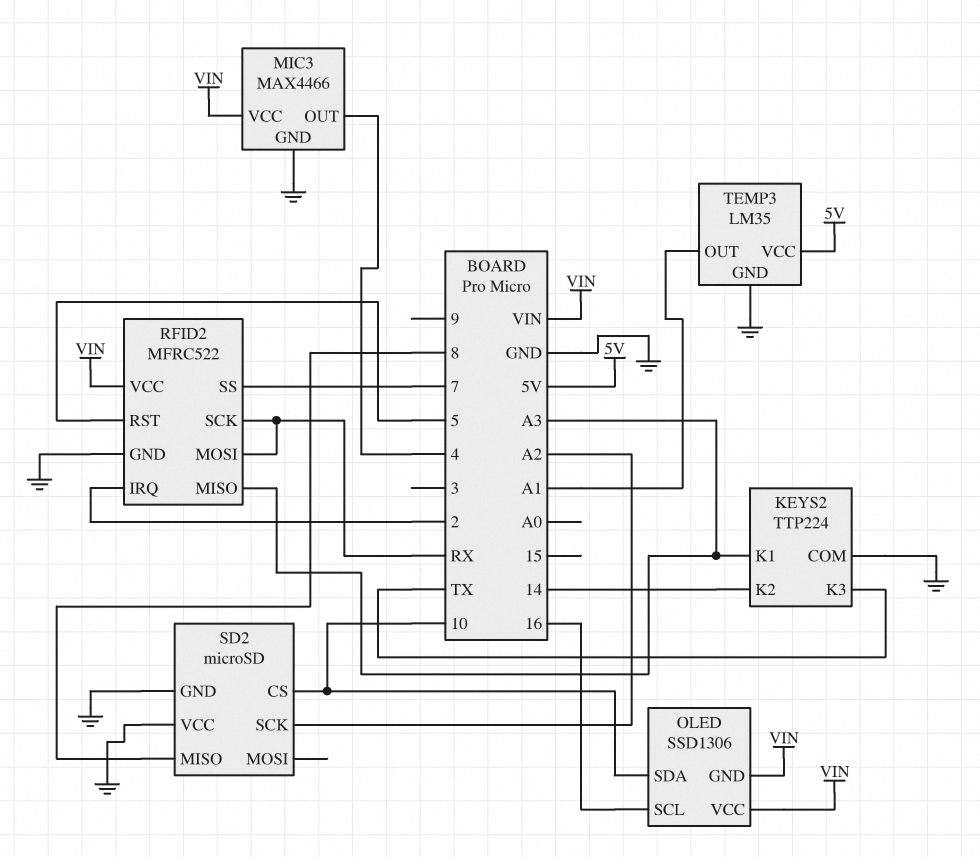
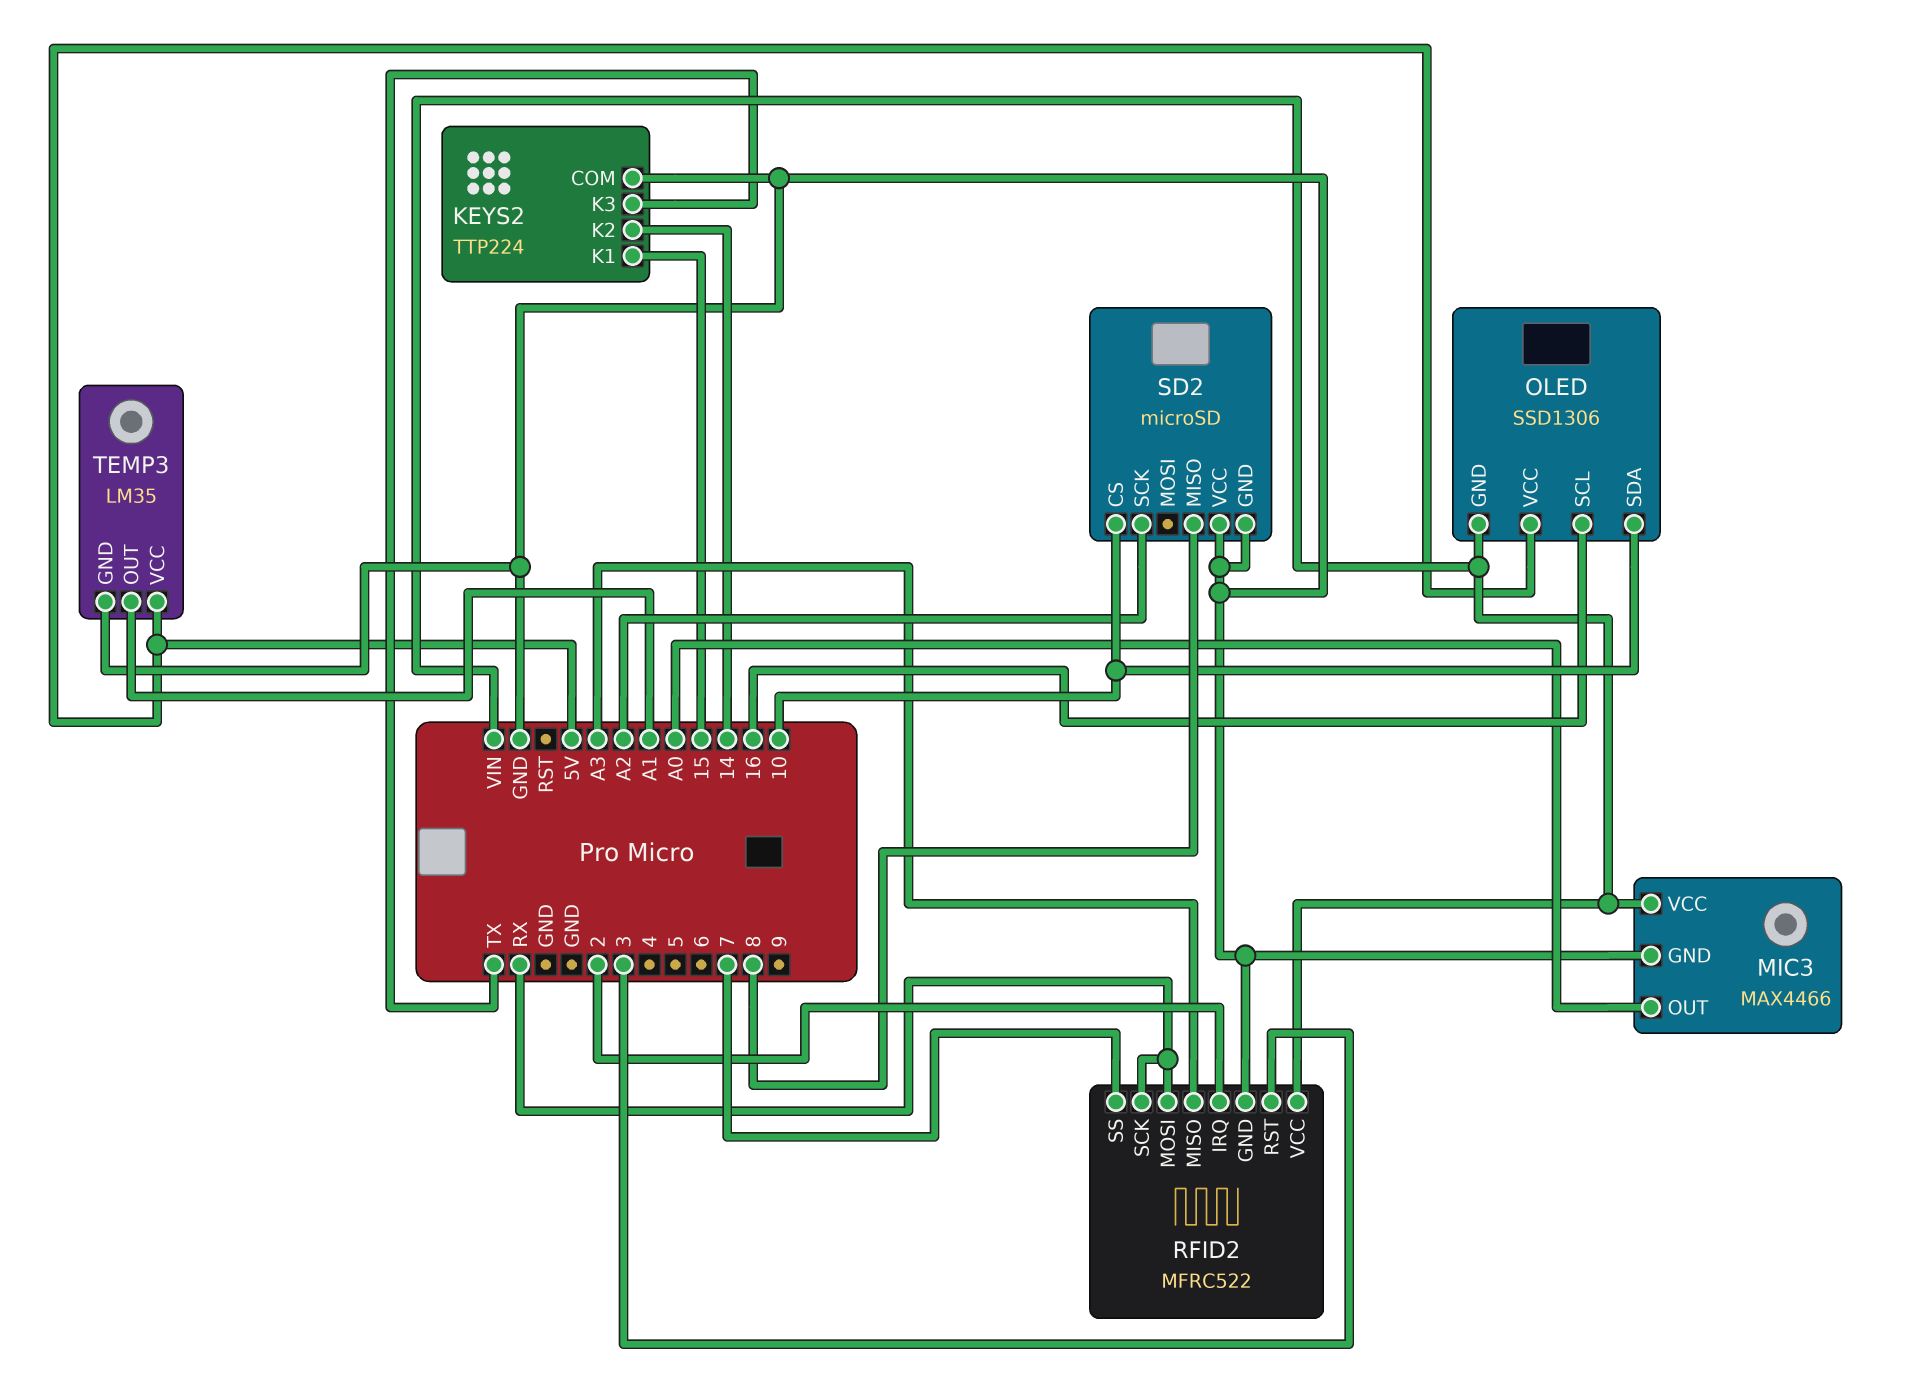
KEYS2 pin K1: A3 -> 15
MIC3 pin OUT: 4 -> A0
OLED pin VCC: VIN -> 5V
RFID2 pin RST: 5 -> 3

